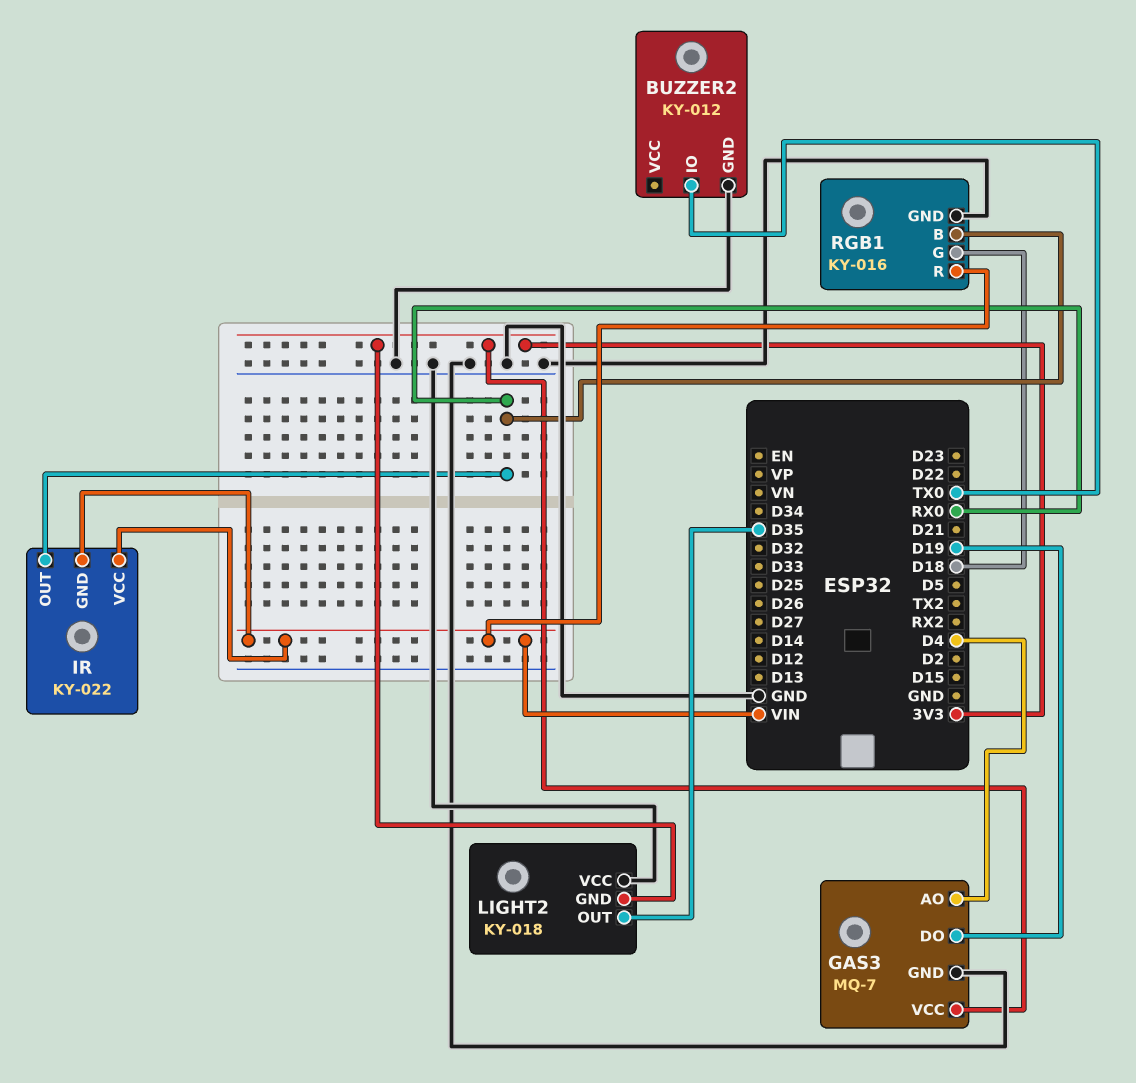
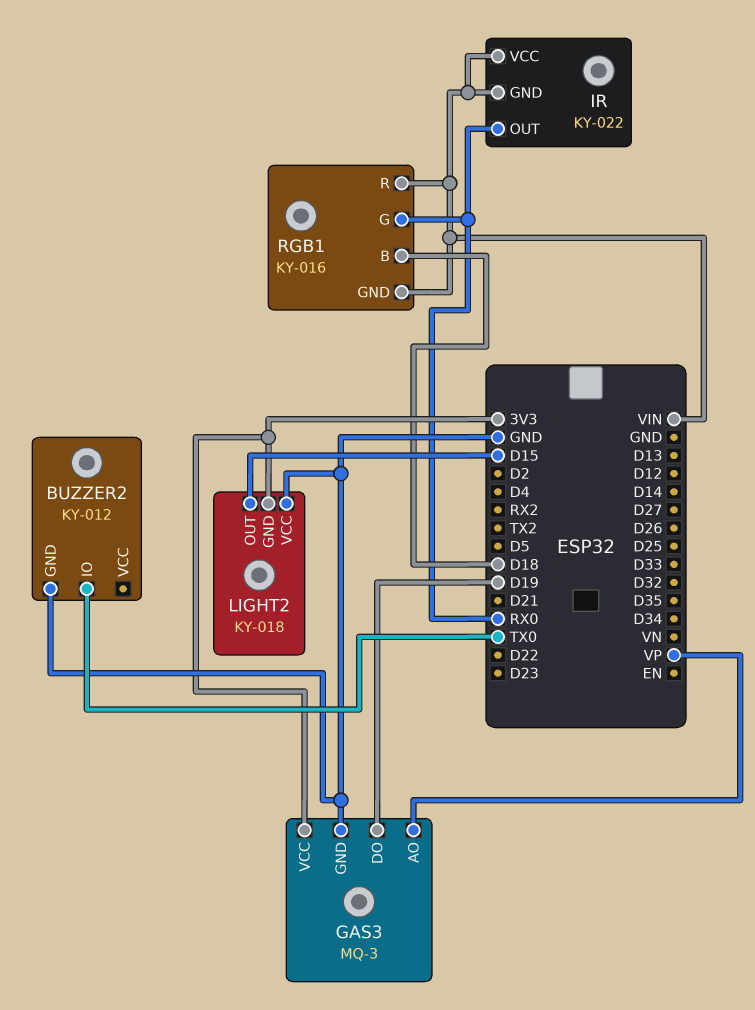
GAS3: MQ-7 -> MQ-3
GAS3 pin AO: D4 -> VP
LIGHT2 pin OUT: D35 -> D15
RGB1 pin B: RX0 -> D18
RGB1 pin G: D18 -> RX0
RGB1 pin GND: GND -> VIN

